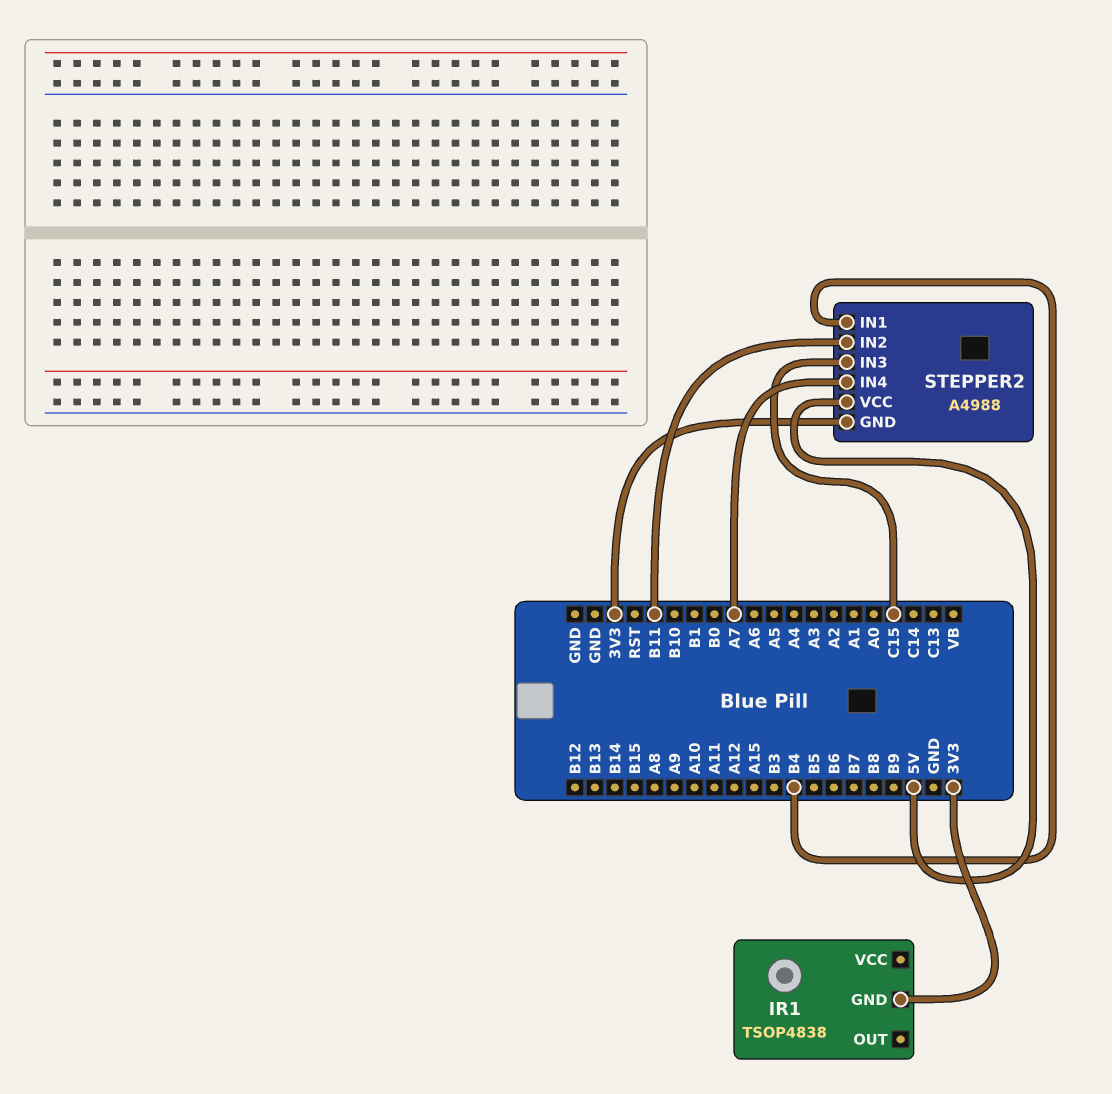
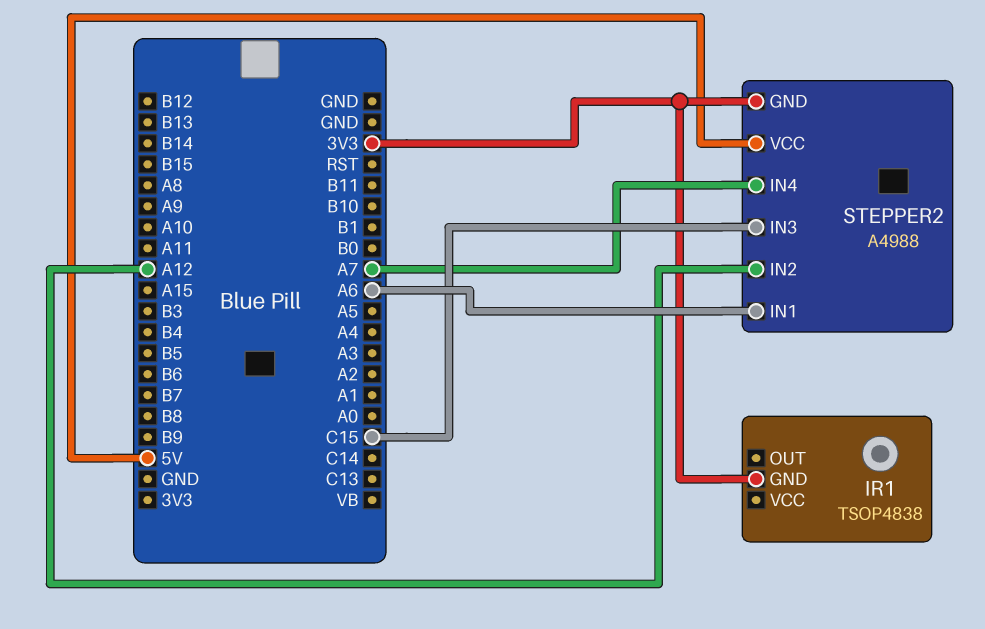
STEPPER2 pin IN1: B4 -> A6
STEPPER2 pin IN2: B11 -> A12

